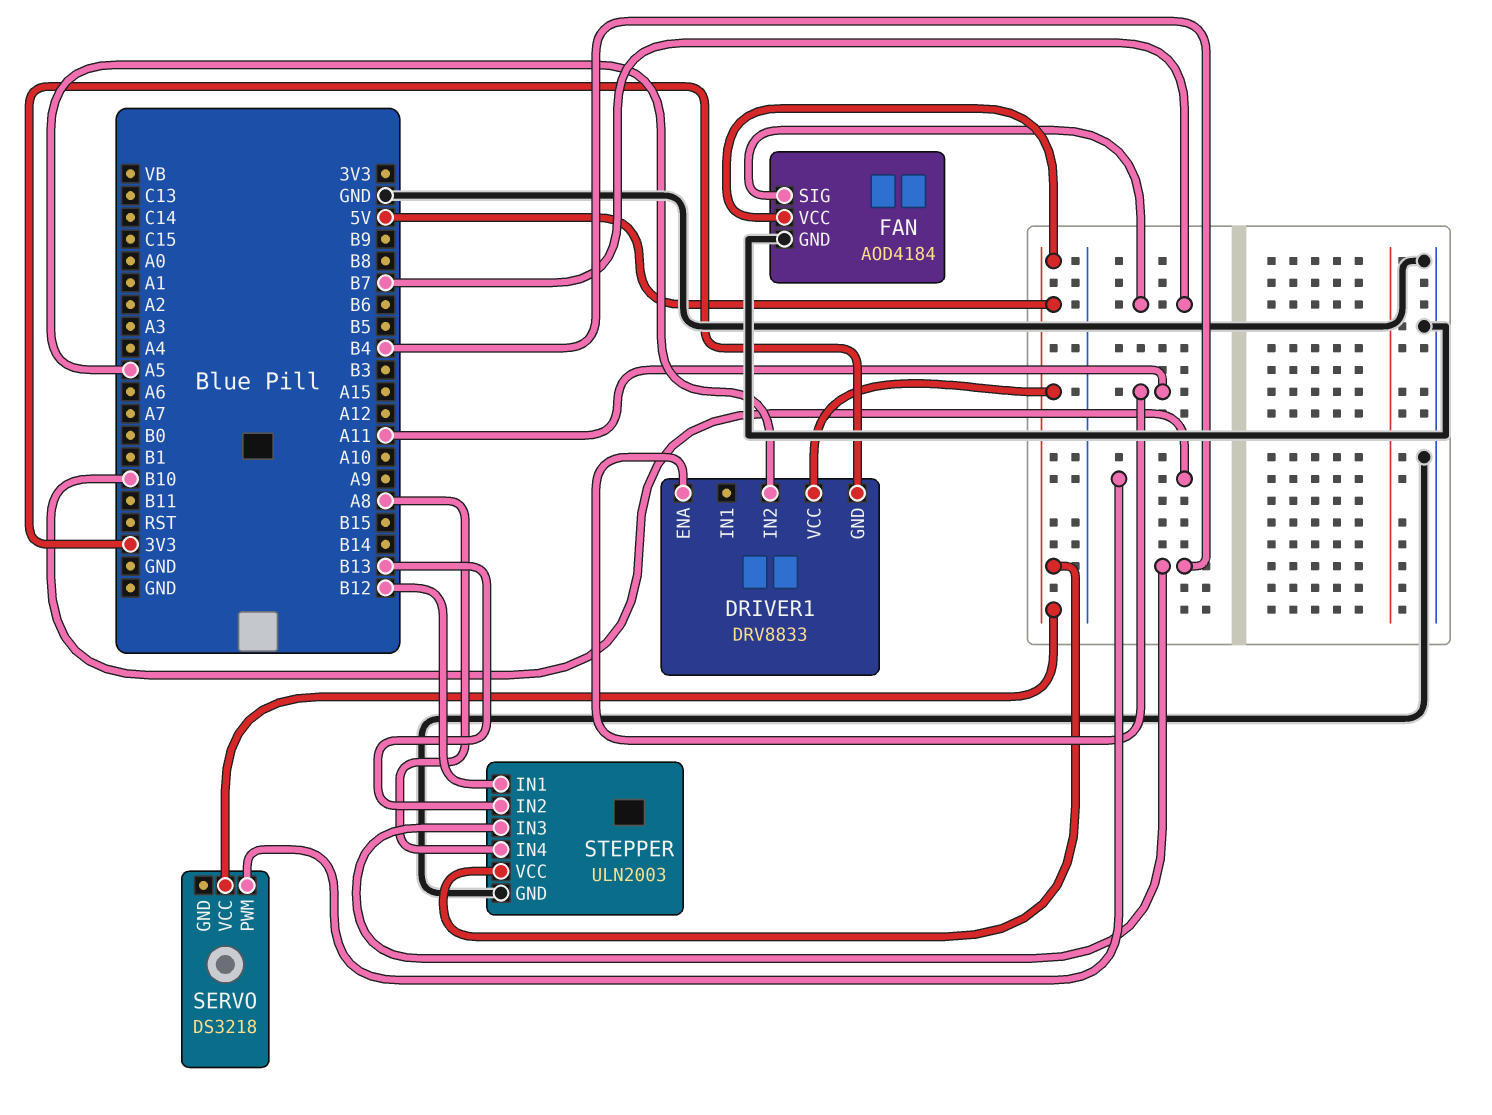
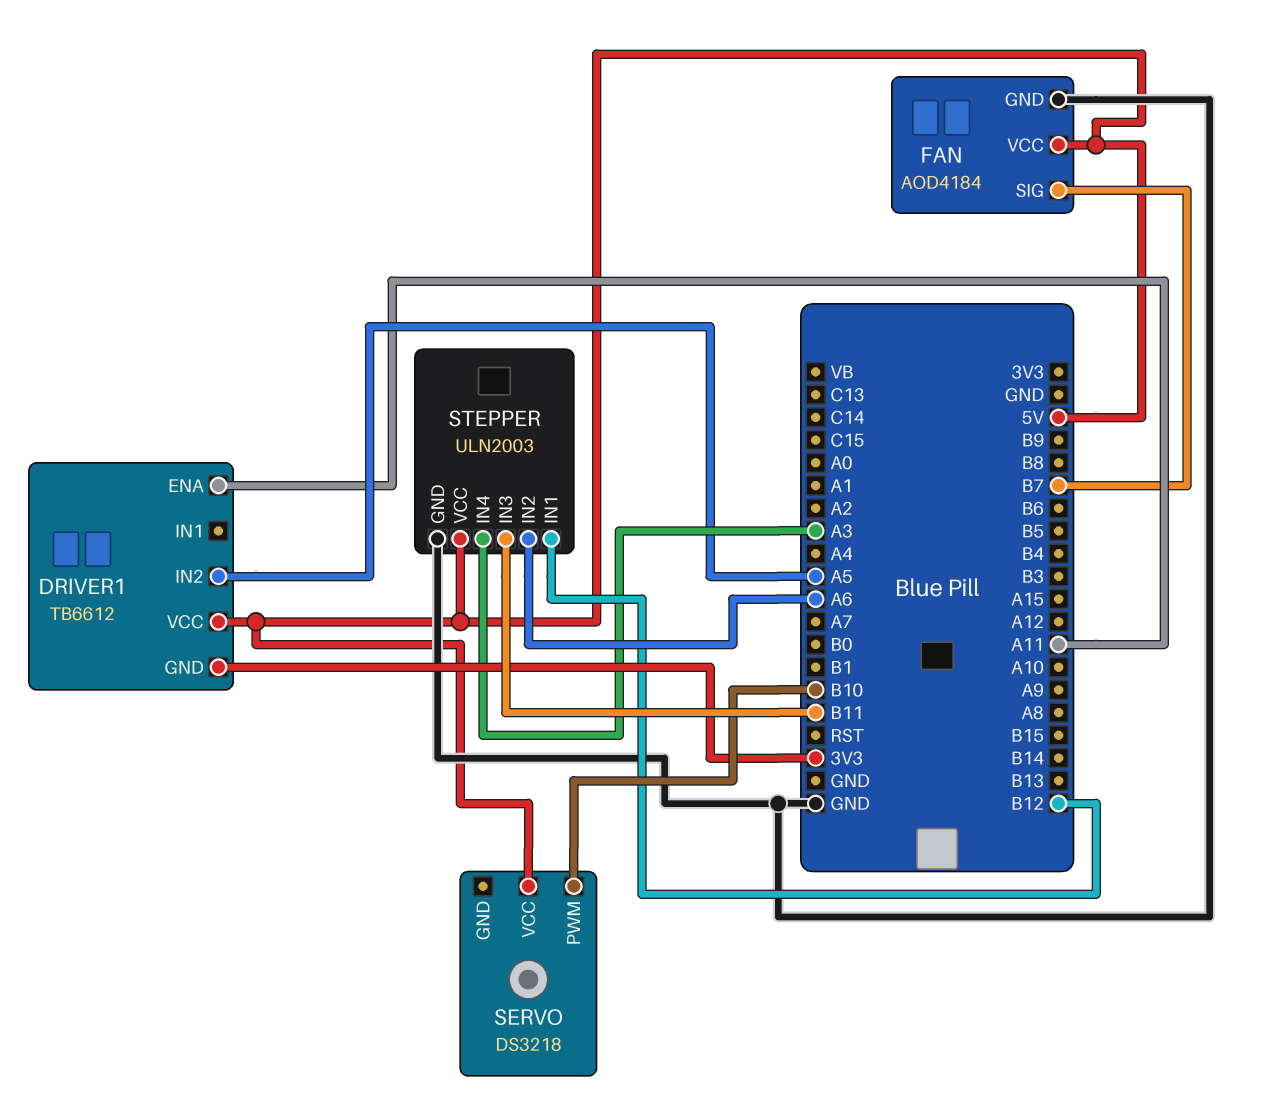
DRIVER1: DRV8833 -> TB6612
STEPPER pin IN2: B13 -> A6
STEPPER pin IN3: B4 -> B11
STEPPER pin IN4: A8 -> A3

